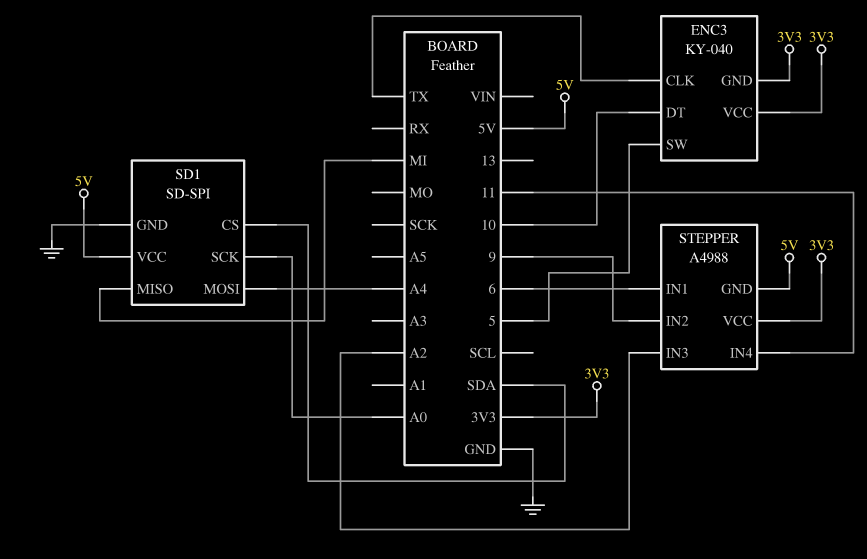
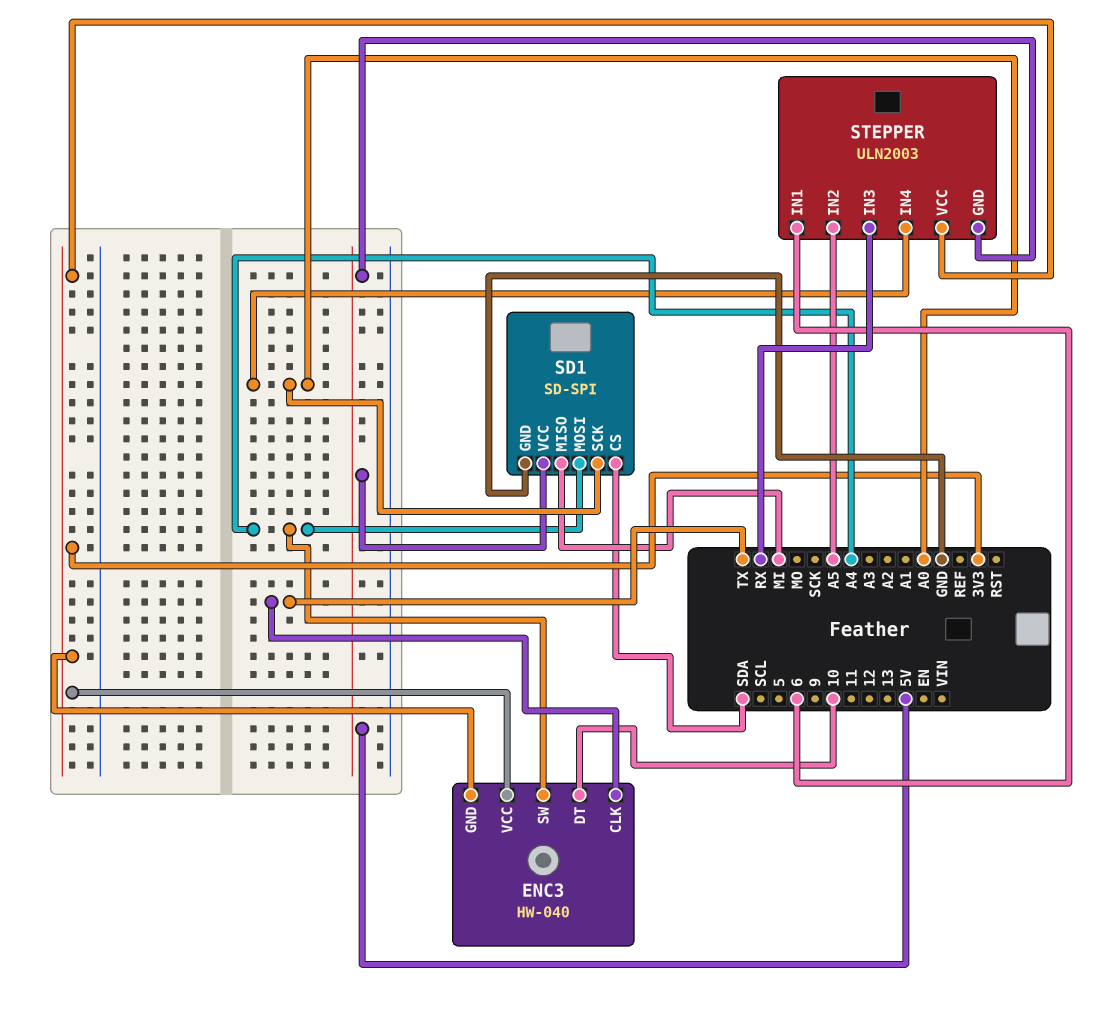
ENC3: KY-040 -> HW-040
ENC3 pin SW: 5 -> A4
STEPPER: A4988 -> ULN2003
STEPPER pin IN2: 9 -> A5
STEPPER pin IN3: A2 -> RX
STEPPER pin IN4: 11 -> A0

